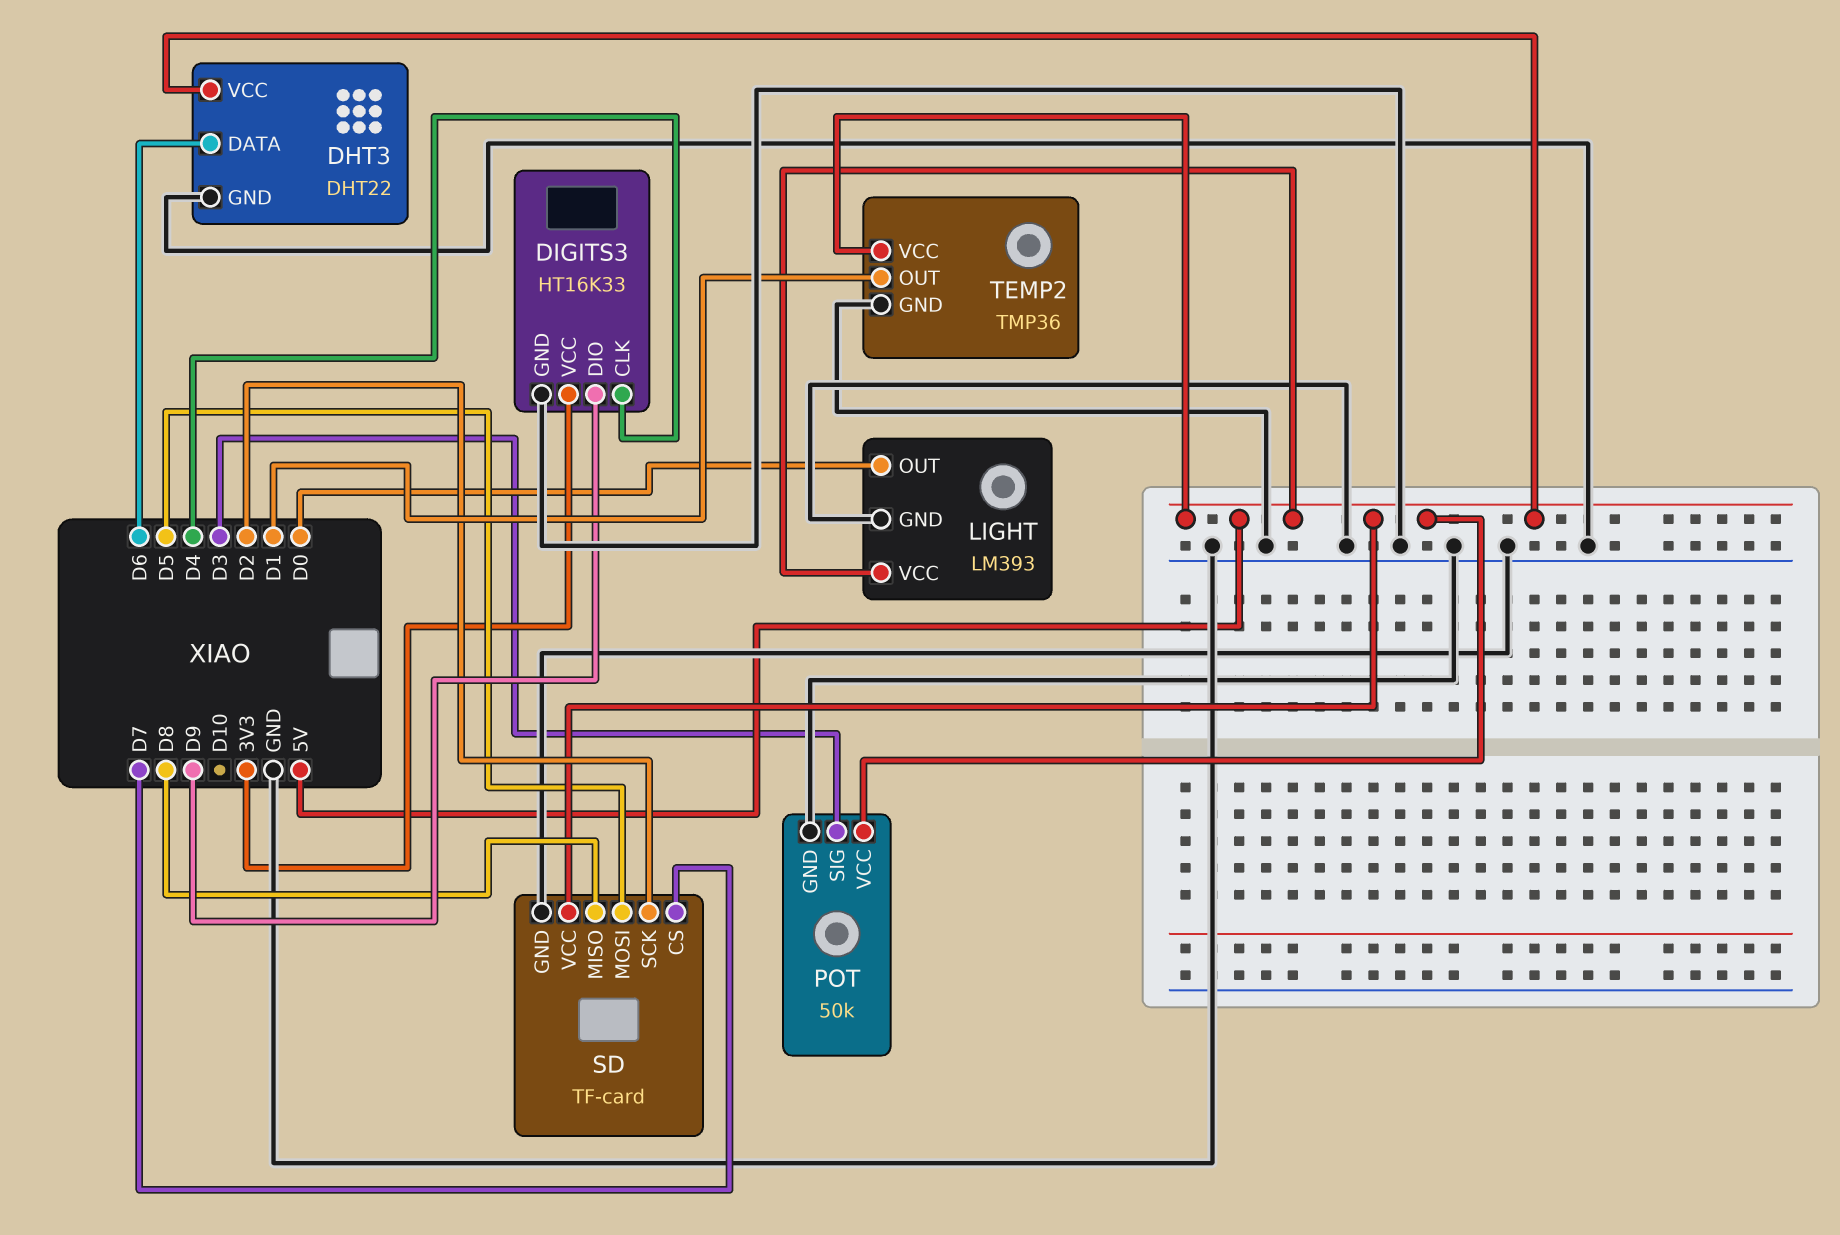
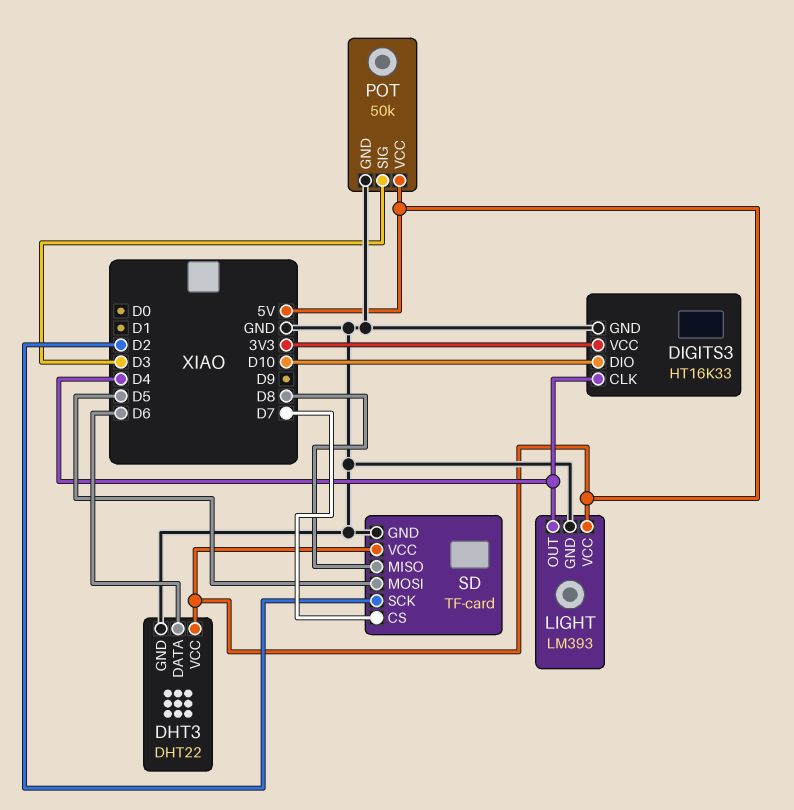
DIGITS3 pin DIO: D9 -> D10
LIGHT pin OUT: D0 -> D4
TEMP2: TMP36 -> none
TEMP2 pin GND: GND -> none
TEMP2 pin OUT: D1 -> none
TEMP2 pin VCC: 5V -> none

